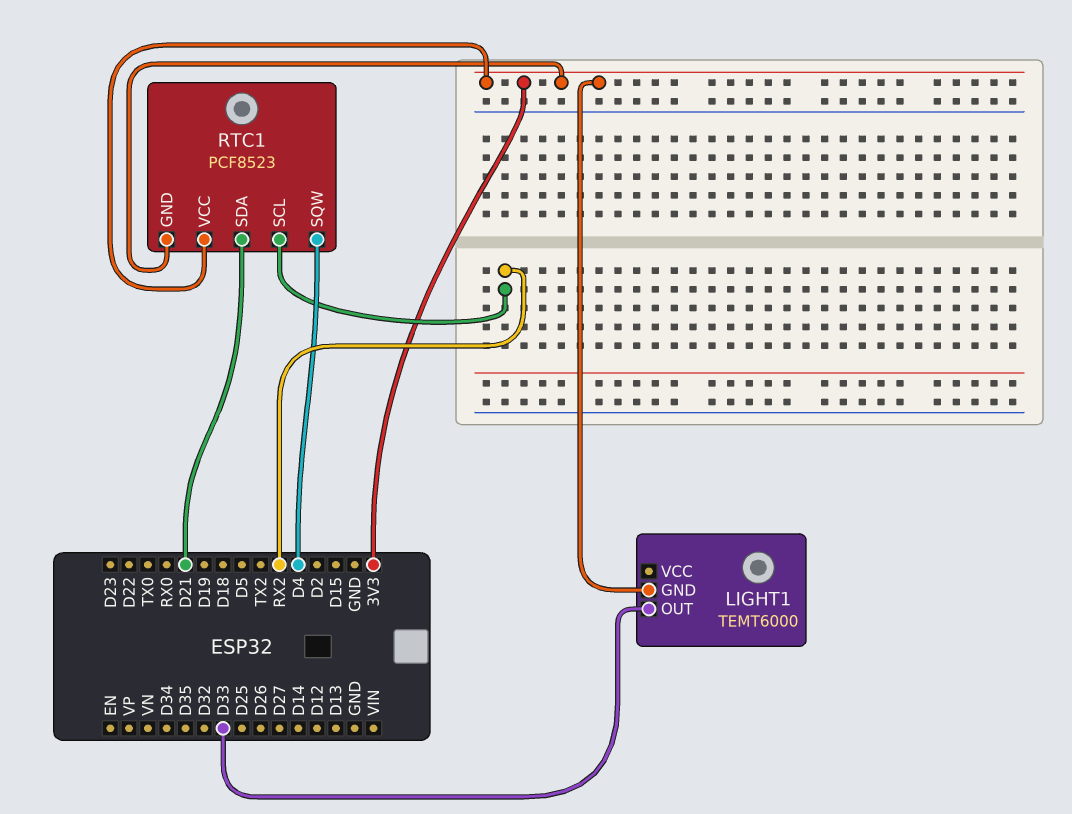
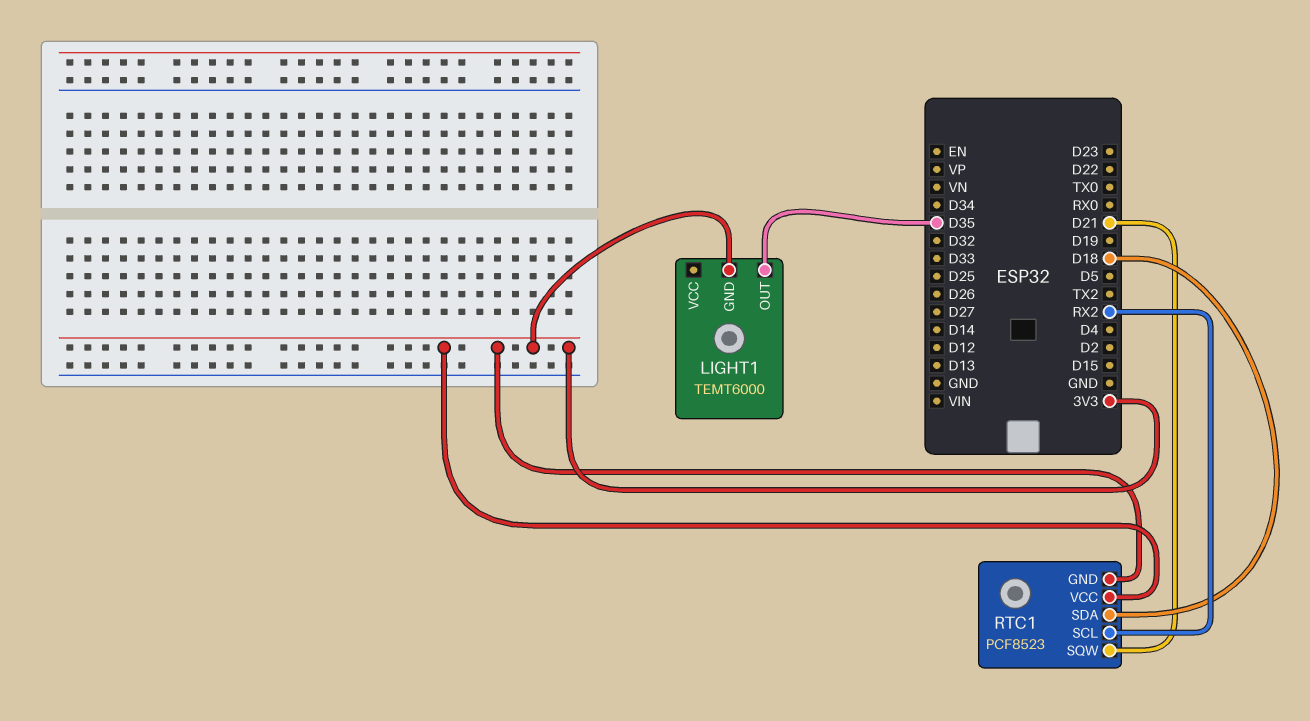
LIGHT1 pin OUT: D33 -> D35
RTC1 pin SDA: D21 -> D18
RTC1 pin SQW: D4 -> D21

